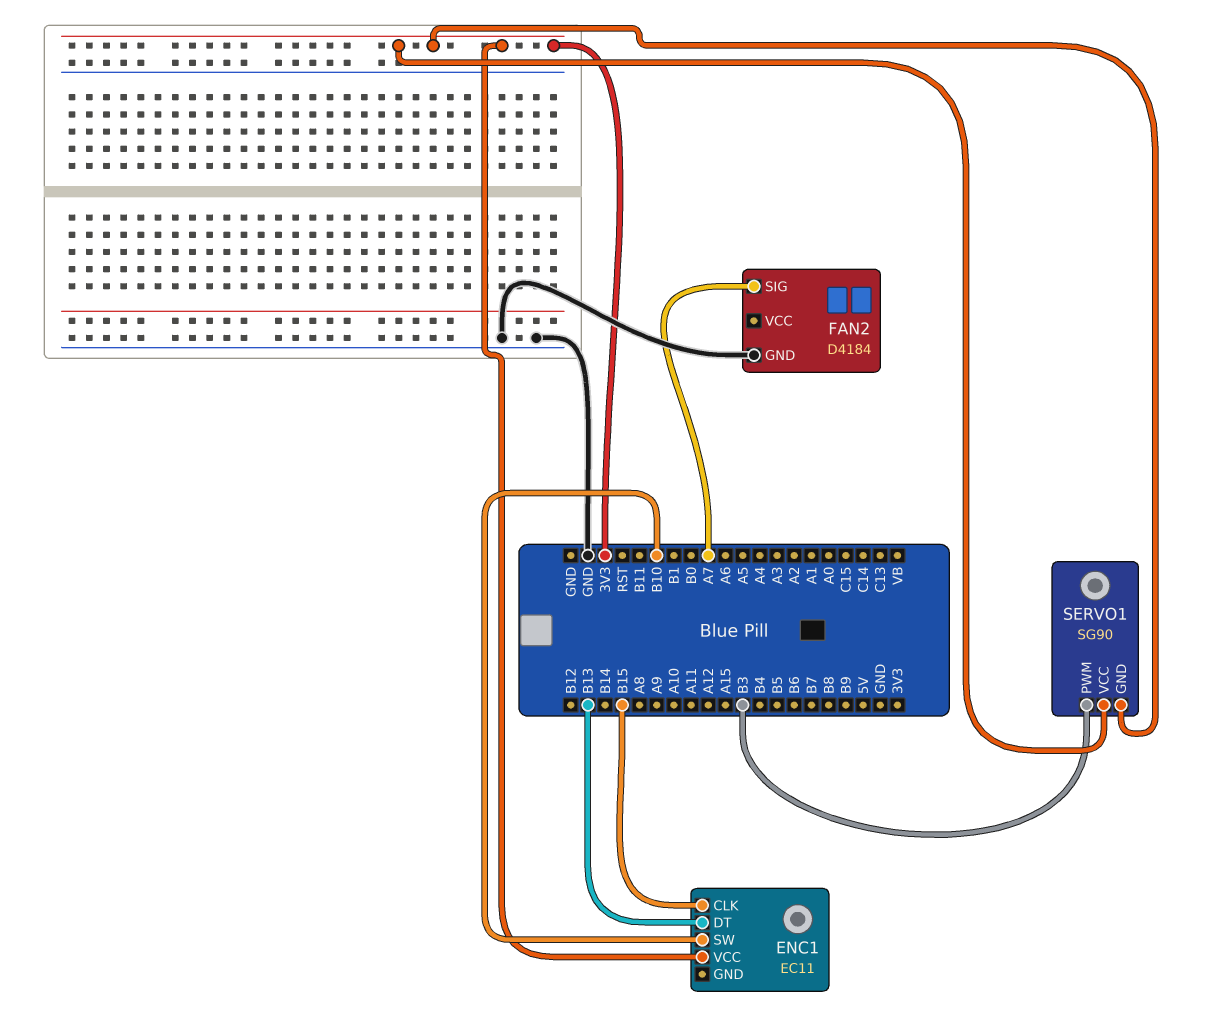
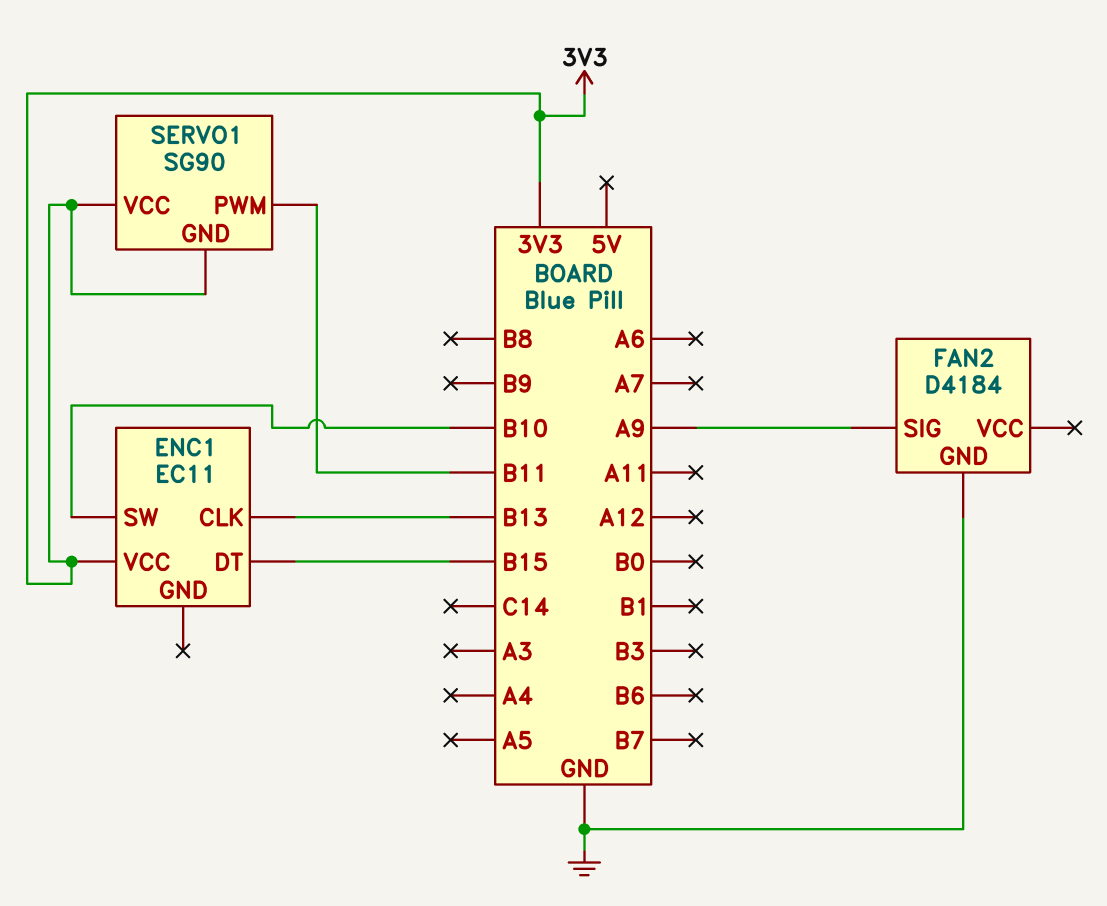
ENC1 pin CLK: B15 -> B13
ENC1 pin DT: B13 -> B15
FAN2 pin SIG: A7 -> A9
SERVO1 pin PWM: B3 -> B11

